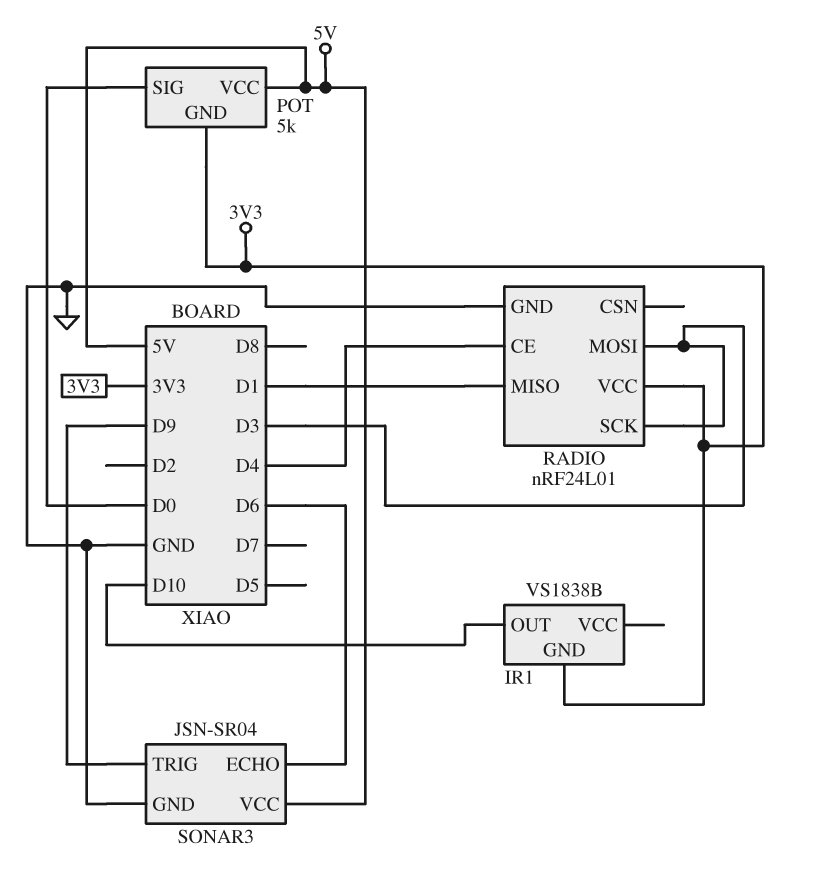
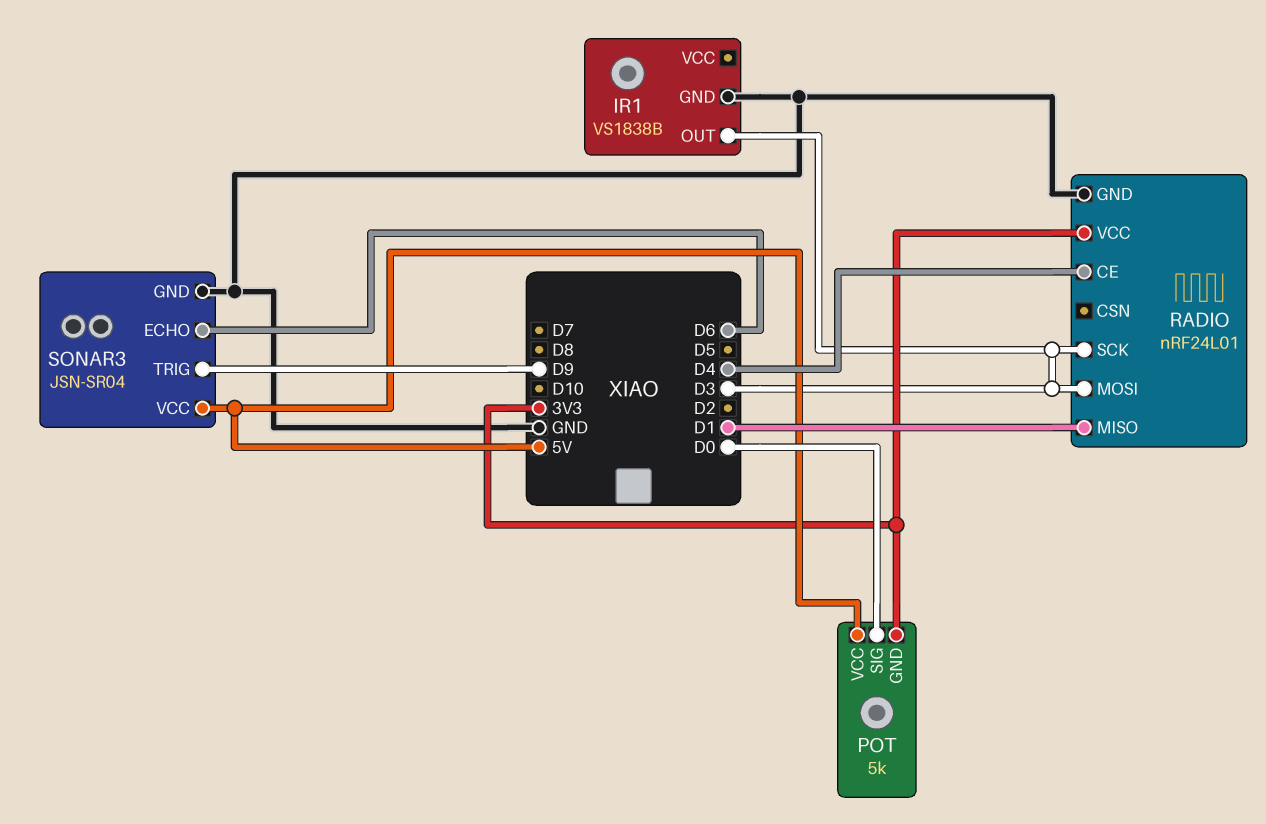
IR1 pin GND: 3V3 -> GND
IR1 pin OUT: D10 -> D3

